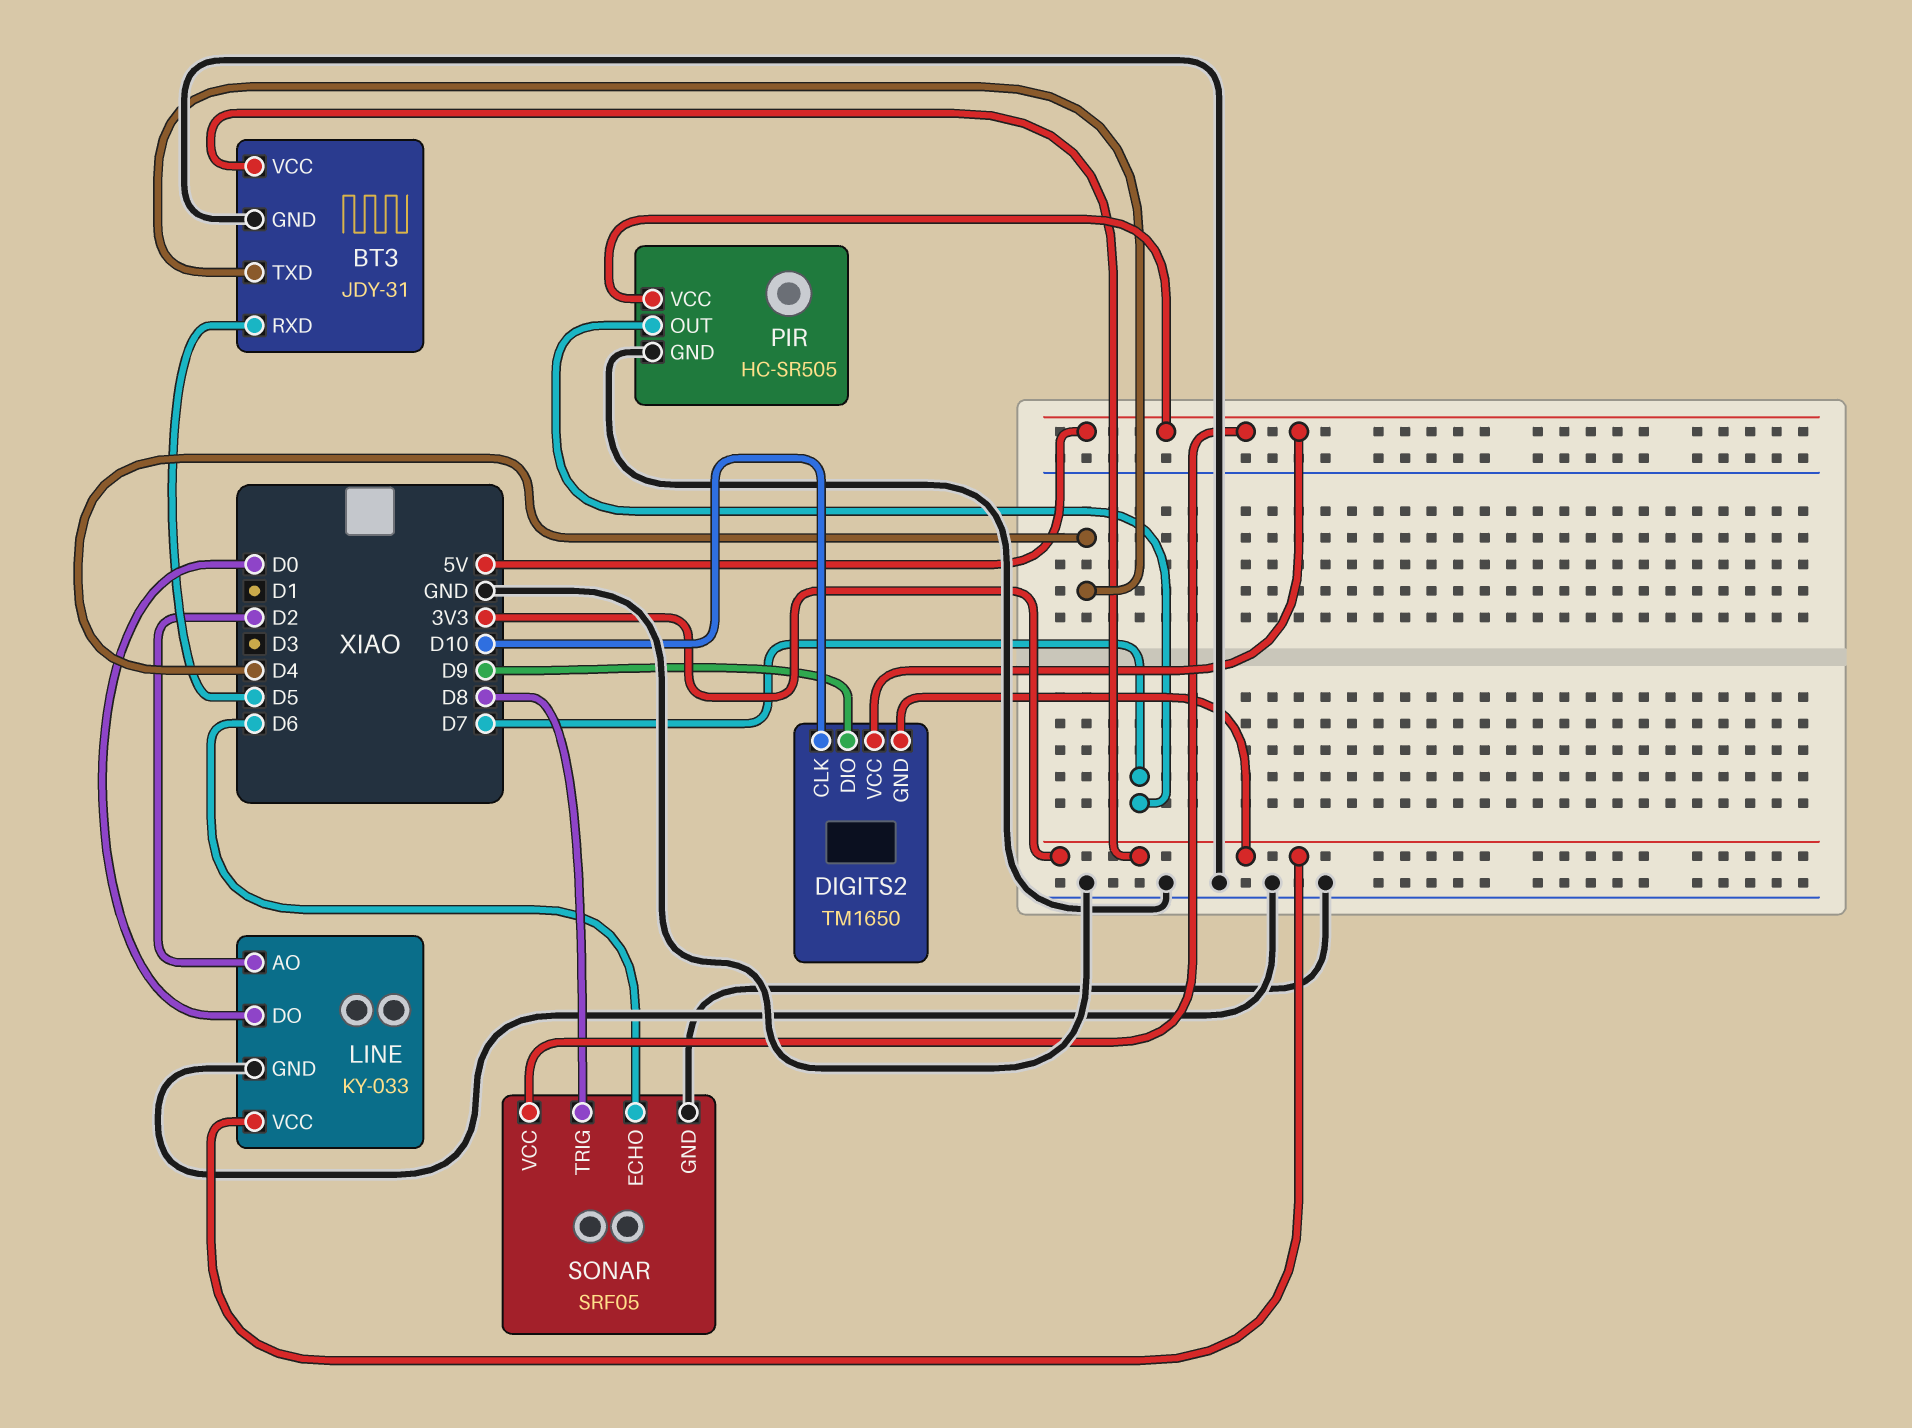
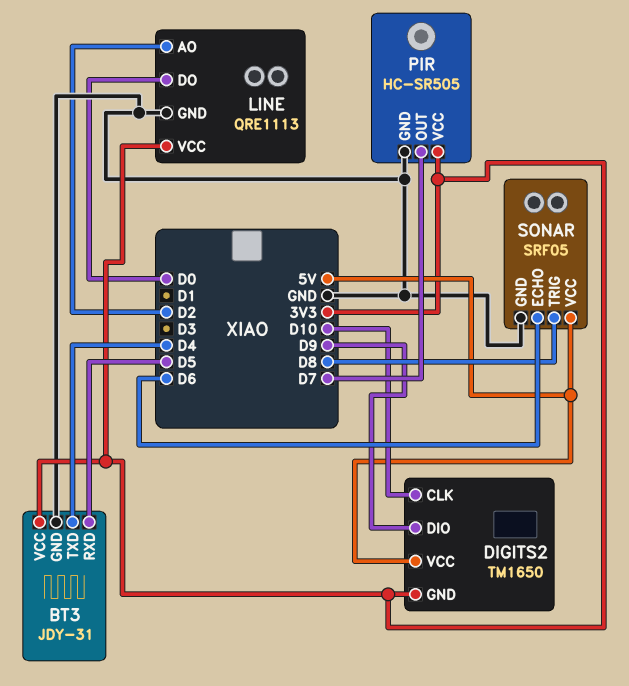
LINE: KY-033 -> QRE1113
PIR pin VCC: 5V -> 3V3

